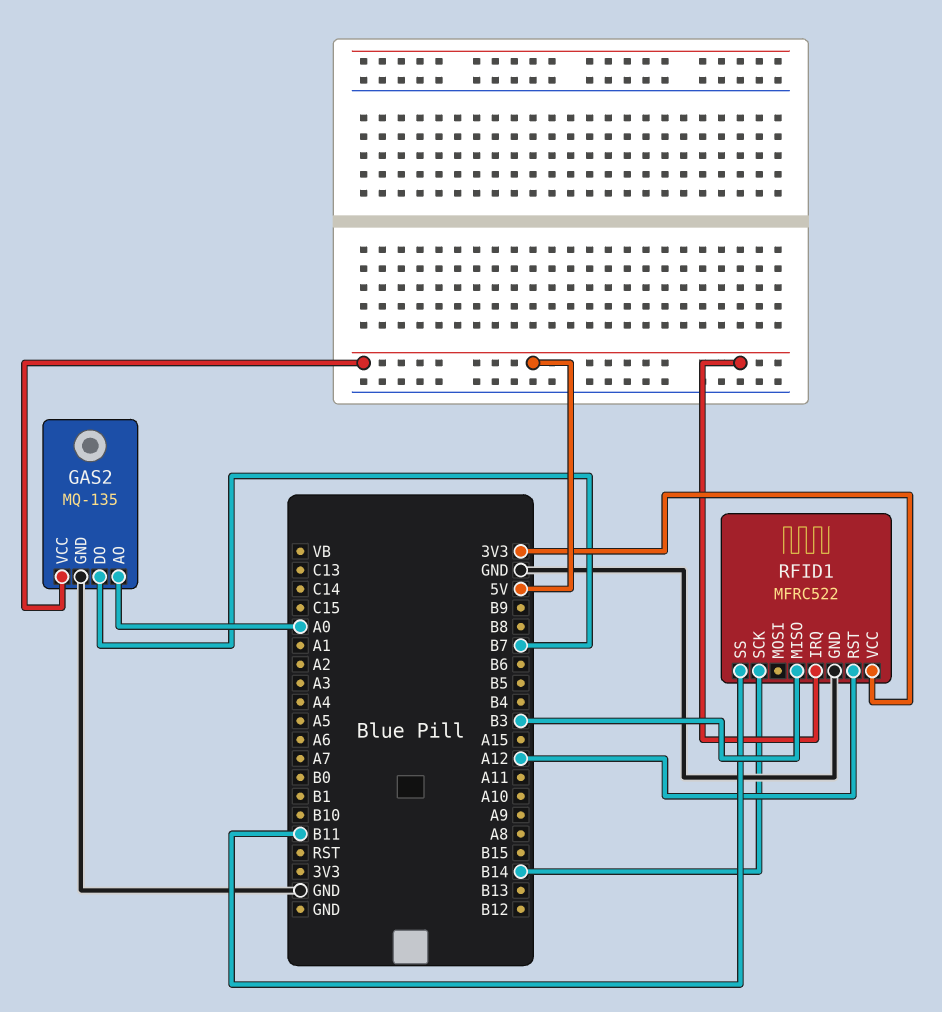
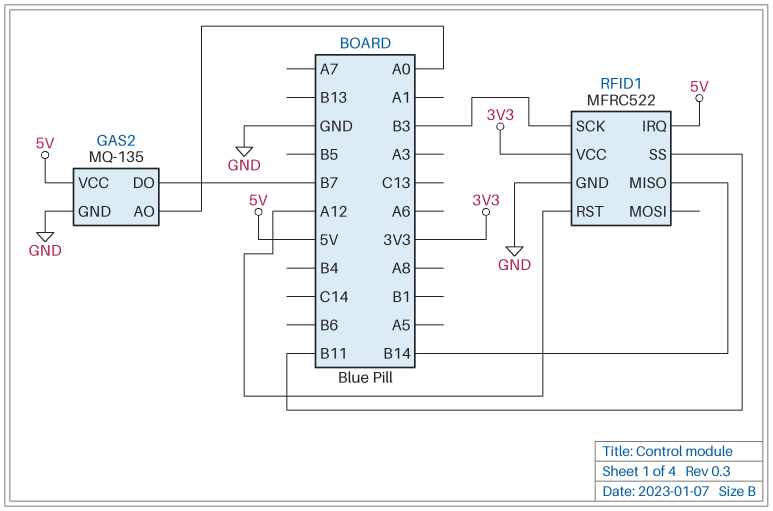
RFID1 pin MISO: B3 -> B14
RFID1 pin SCK: B14 -> B3

